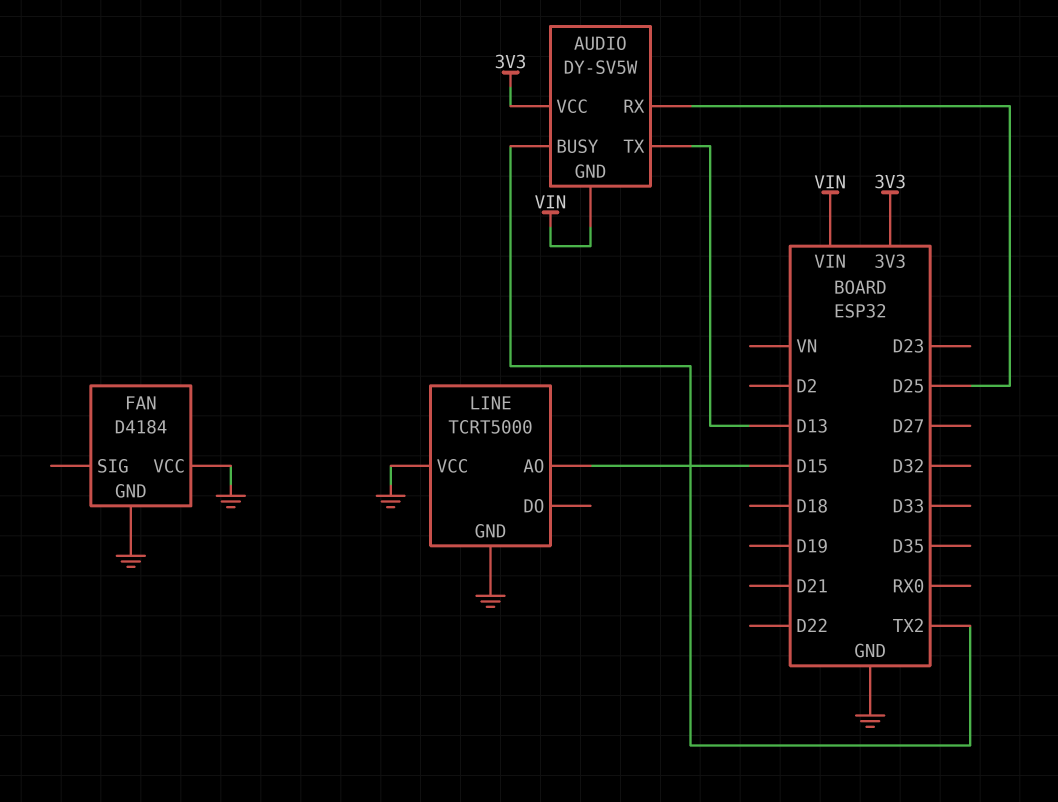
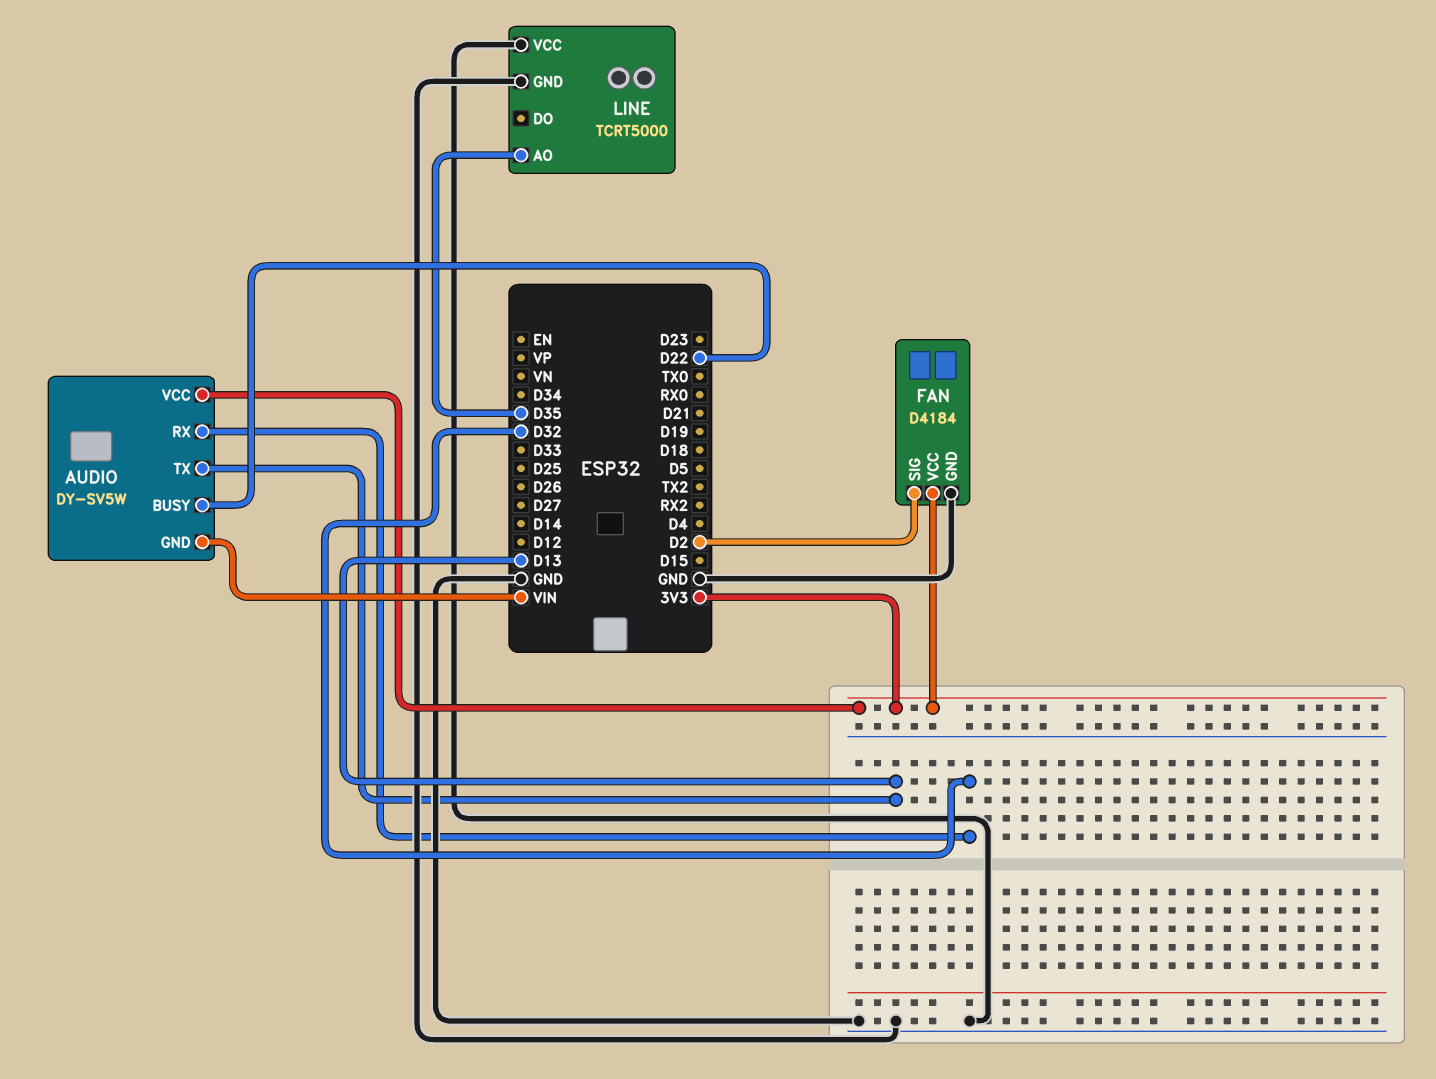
AUDIO pin BUSY: TX2 -> D22
AUDIO pin RX: D25 -> D32
FAN pin SIG: none -> D2
FAN pin VCC: GND -> 3V3
LINE pin AO: D15 -> D35

